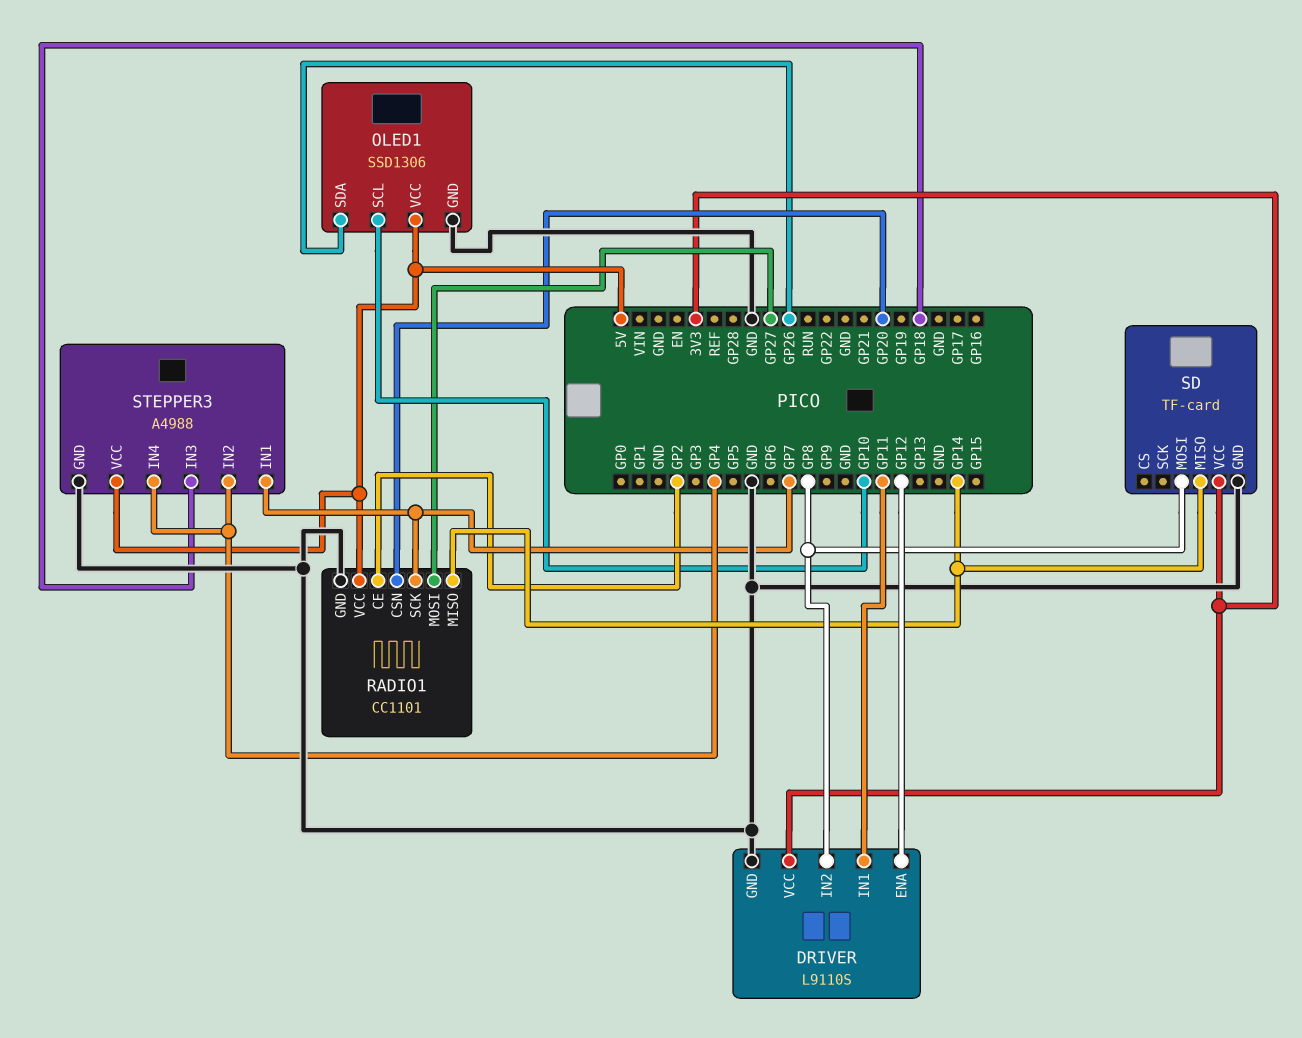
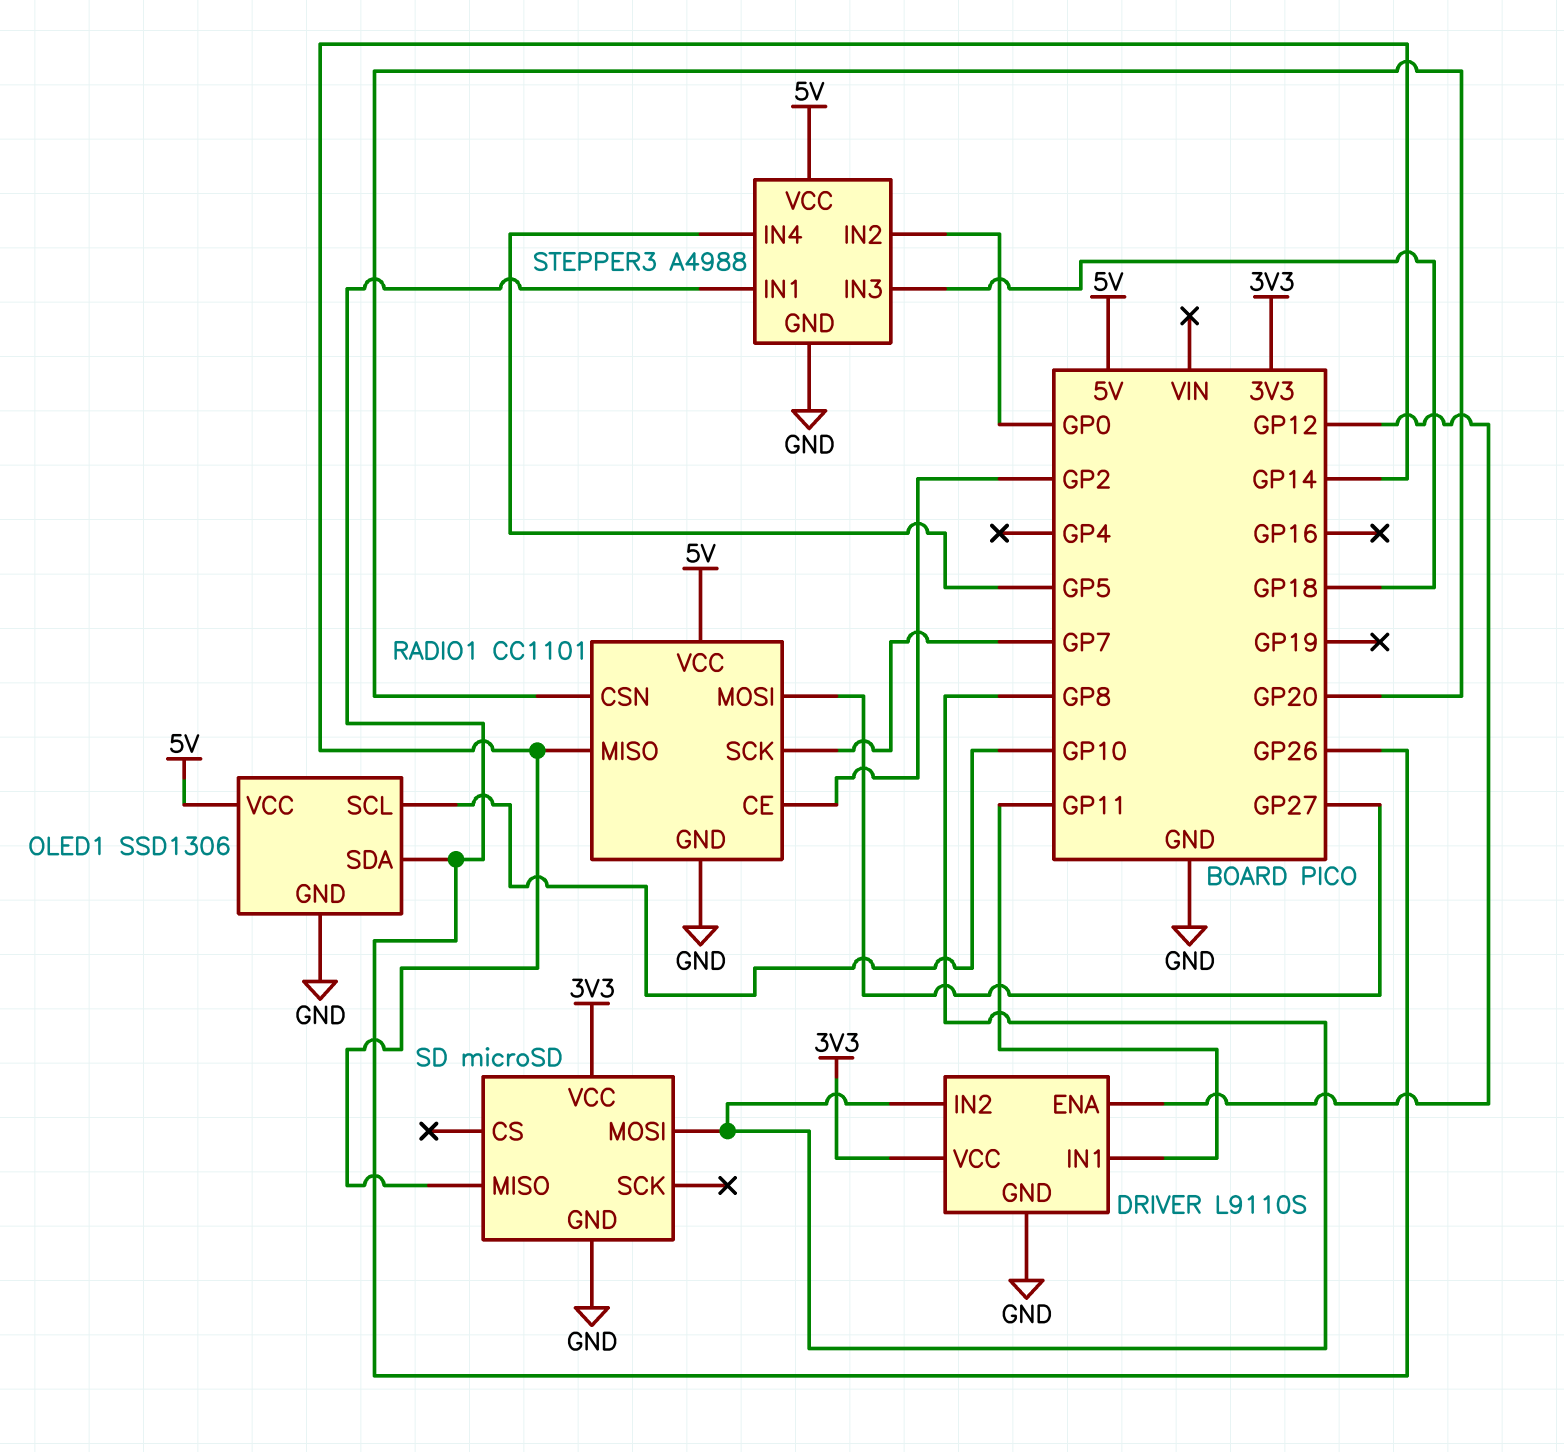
SD: TF-card -> microSD
STEPPER3 pin IN1: GP7 -> GP26
STEPPER3 pin IN2: GP4 -> GP0
STEPPER3 pin IN4: GP4 -> GP5

